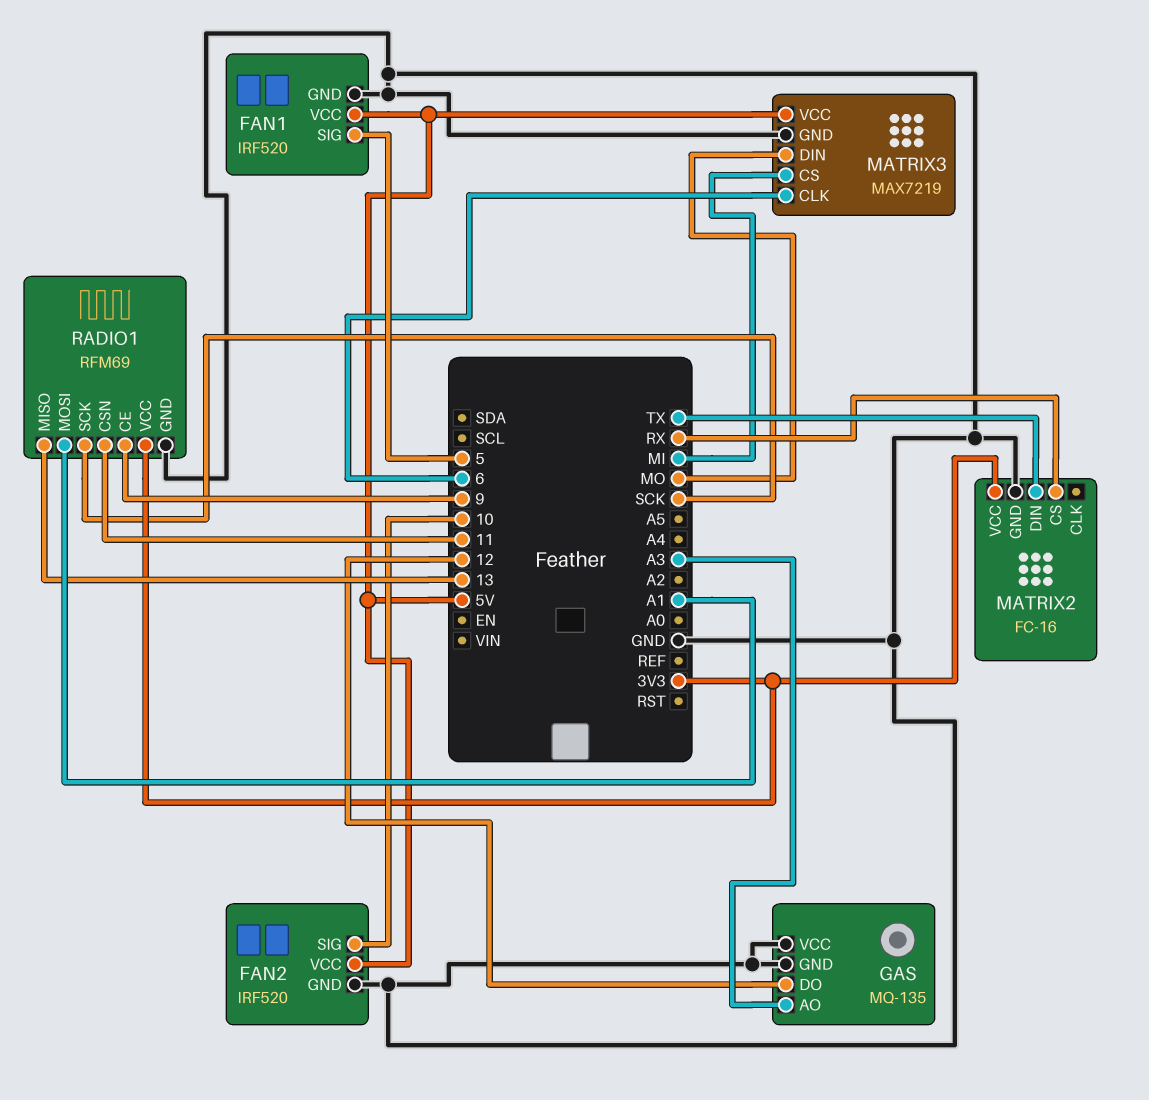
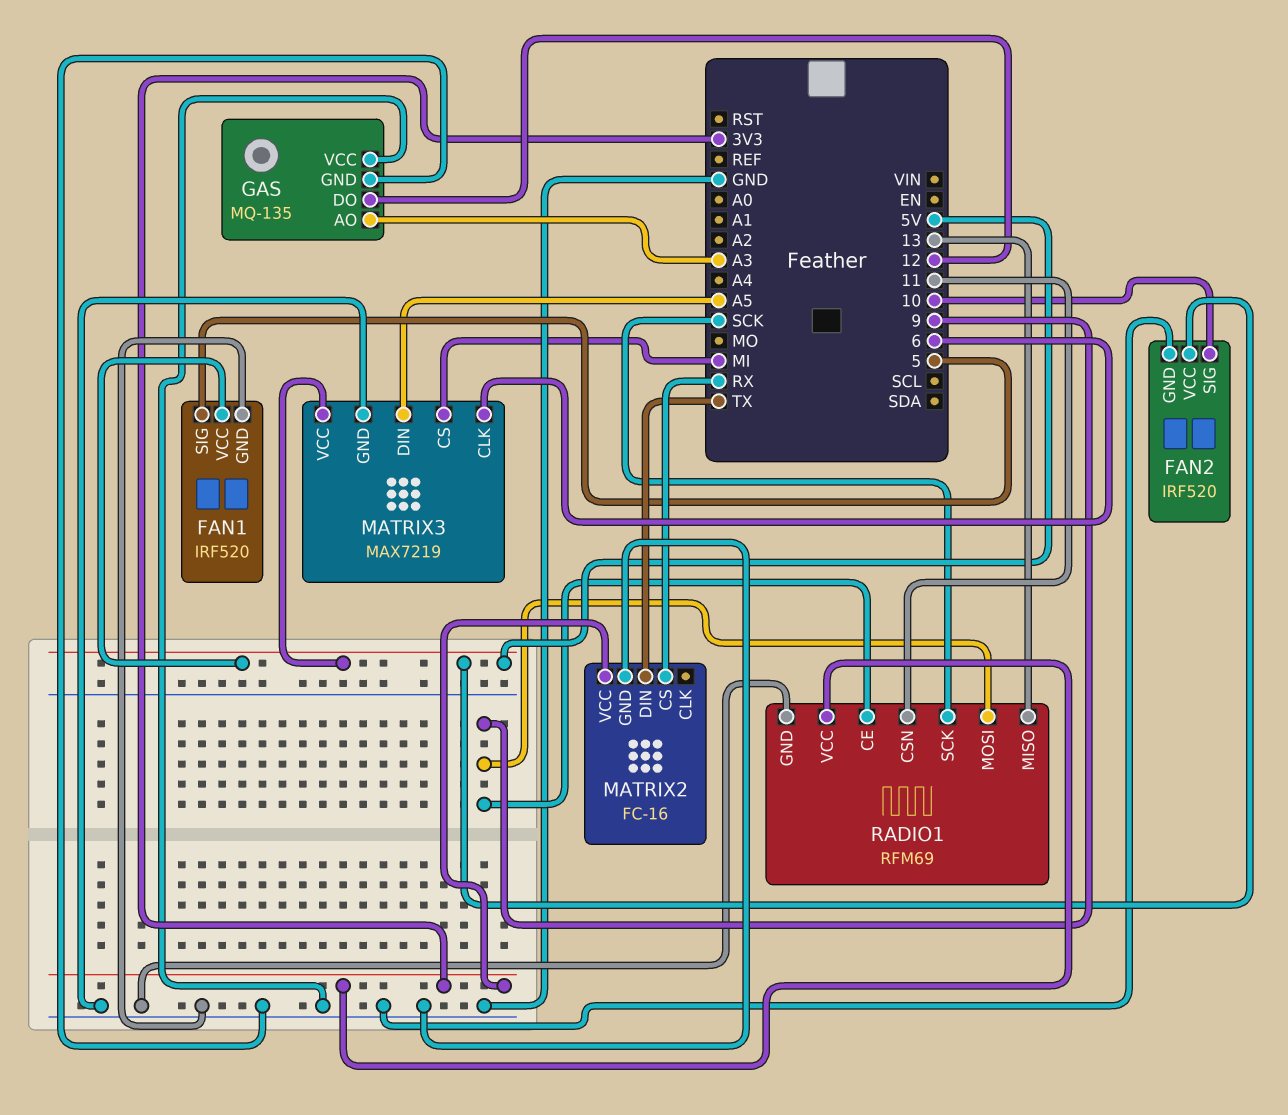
MATRIX3 pin DIN: MO -> A5
RADIO1 pin MOSI: A1 -> 9

